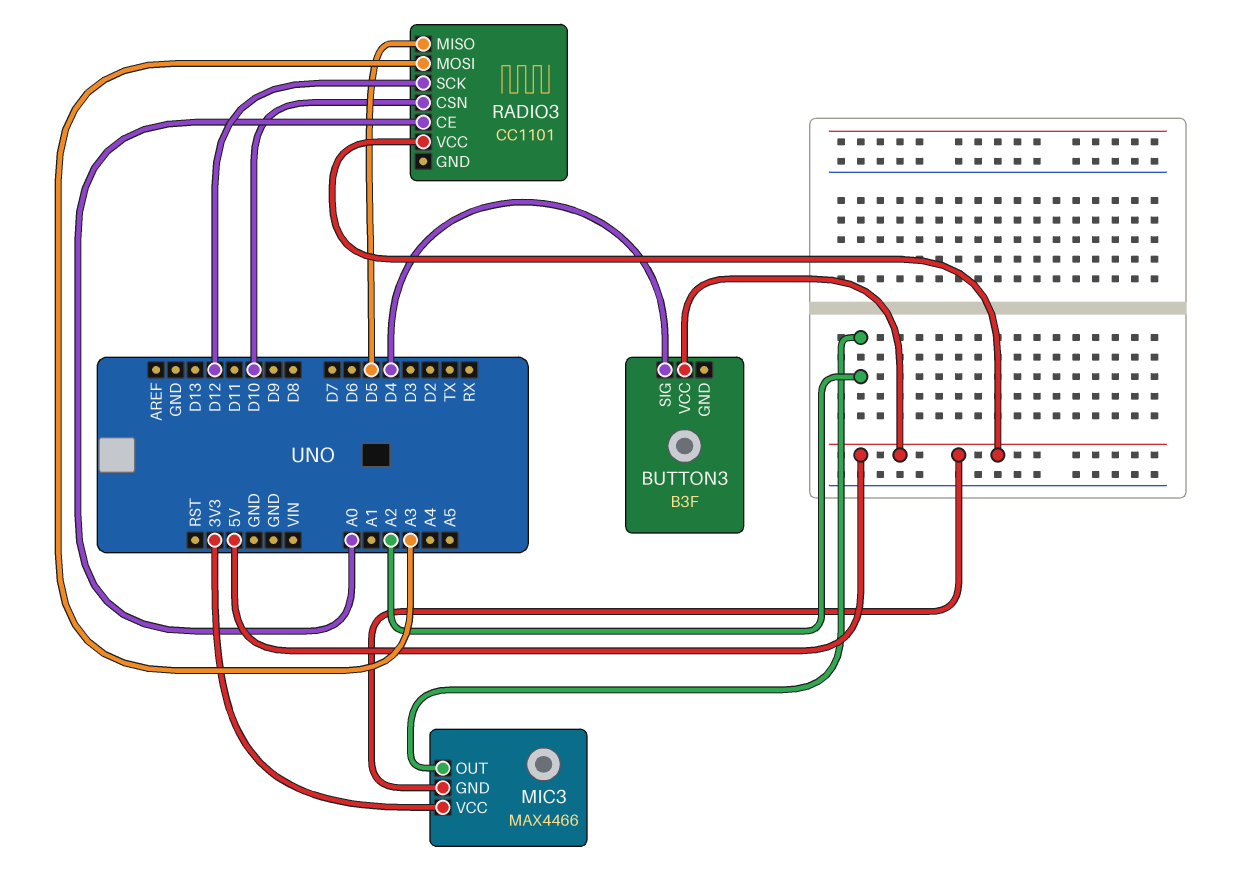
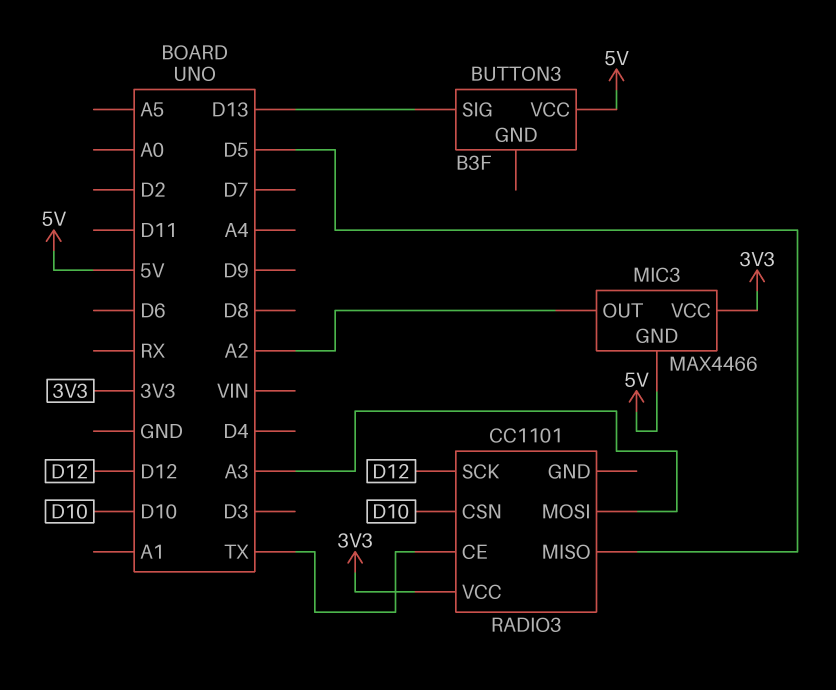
BUTTON3 pin SIG: D4 -> D13
RADIO3 pin CE: A0 -> TX
RADIO3 pin VCC: 5V -> 3V3

